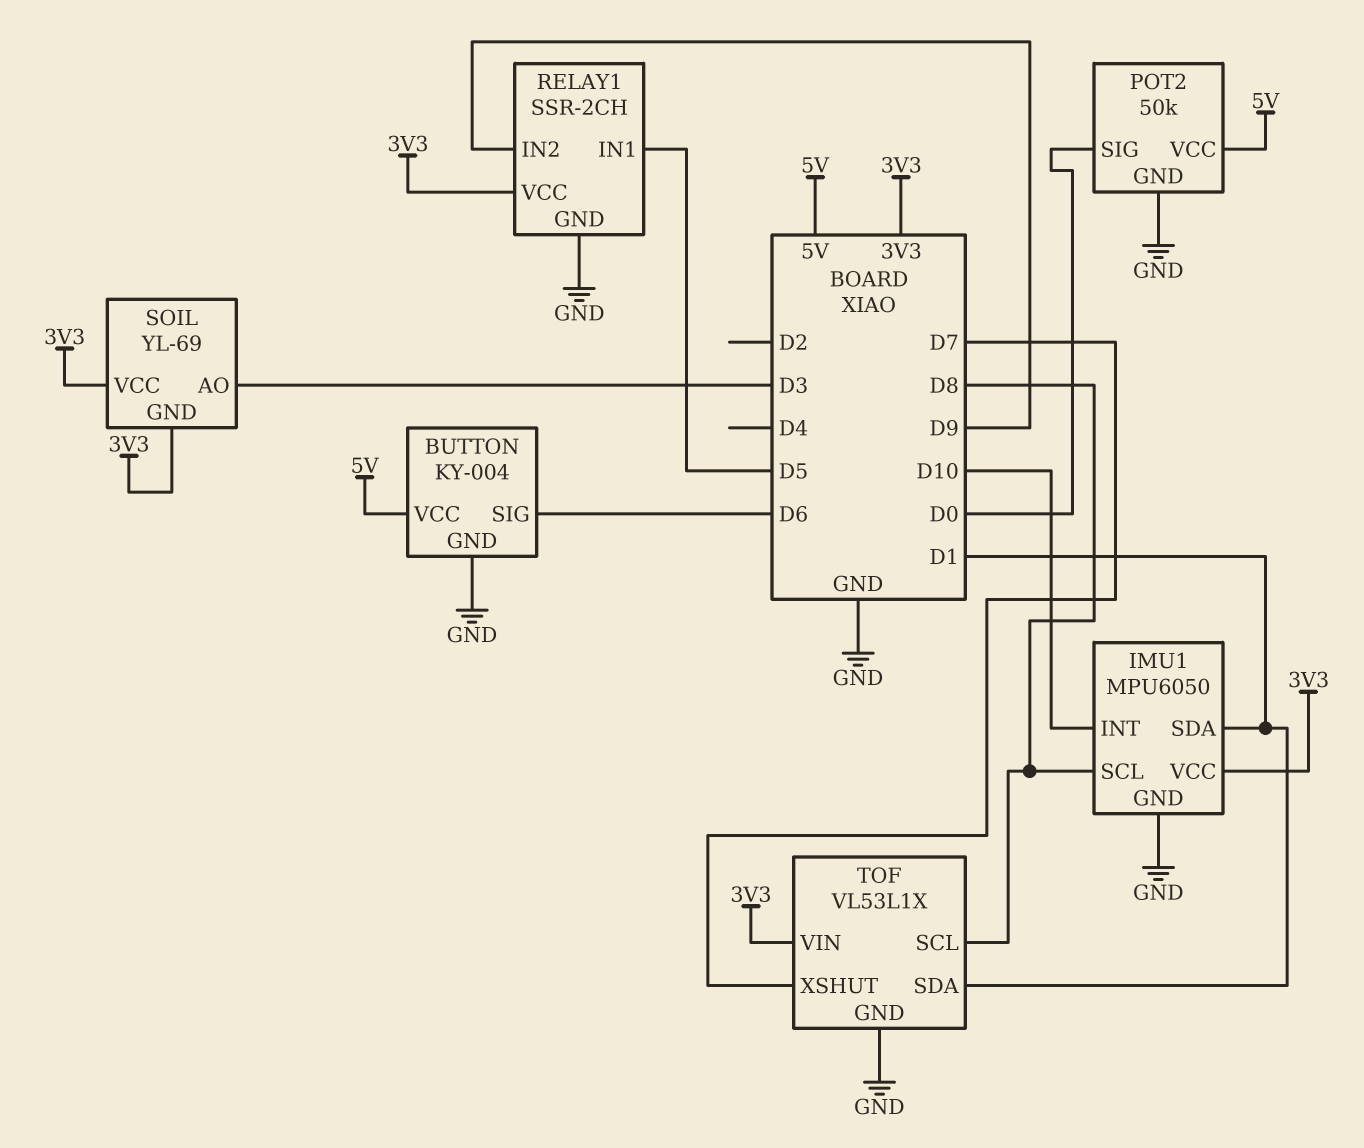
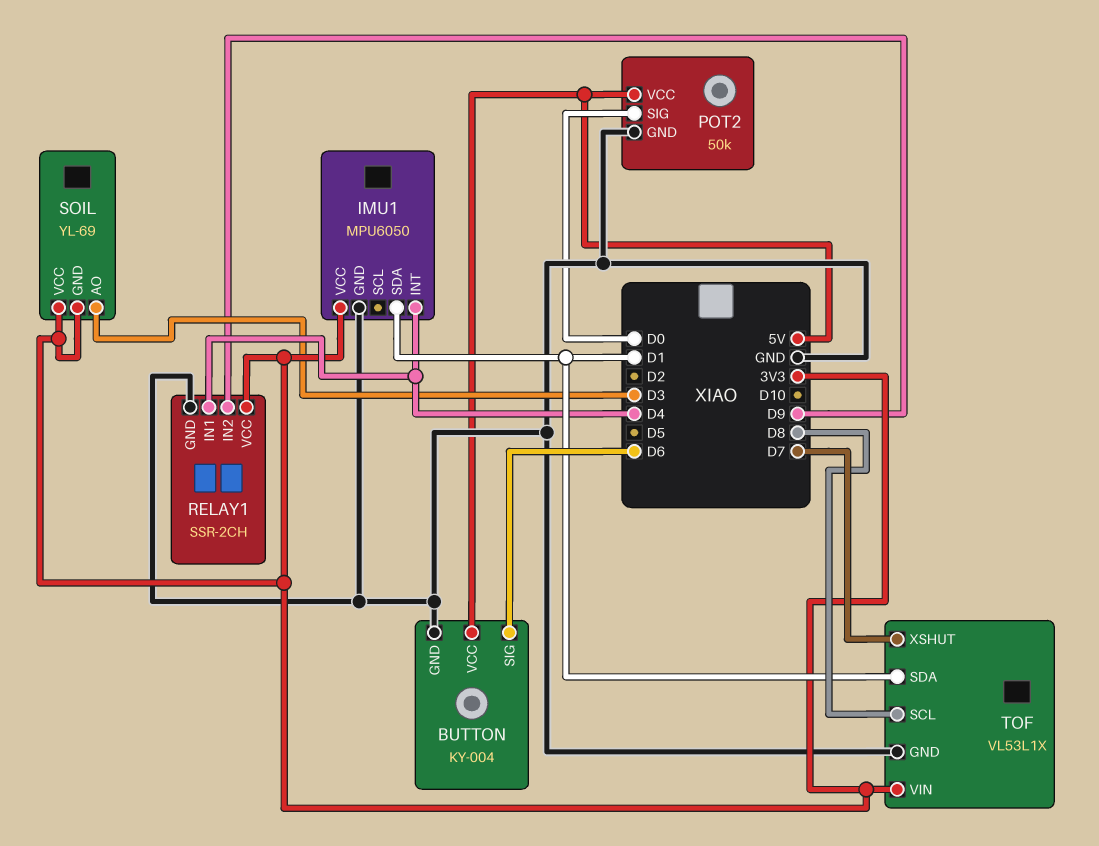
IMU1 pin INT: D10 -> D4
IMU1 pin SCL: D8 -> none
RELAY1 pin IN1: D5 -> D4

